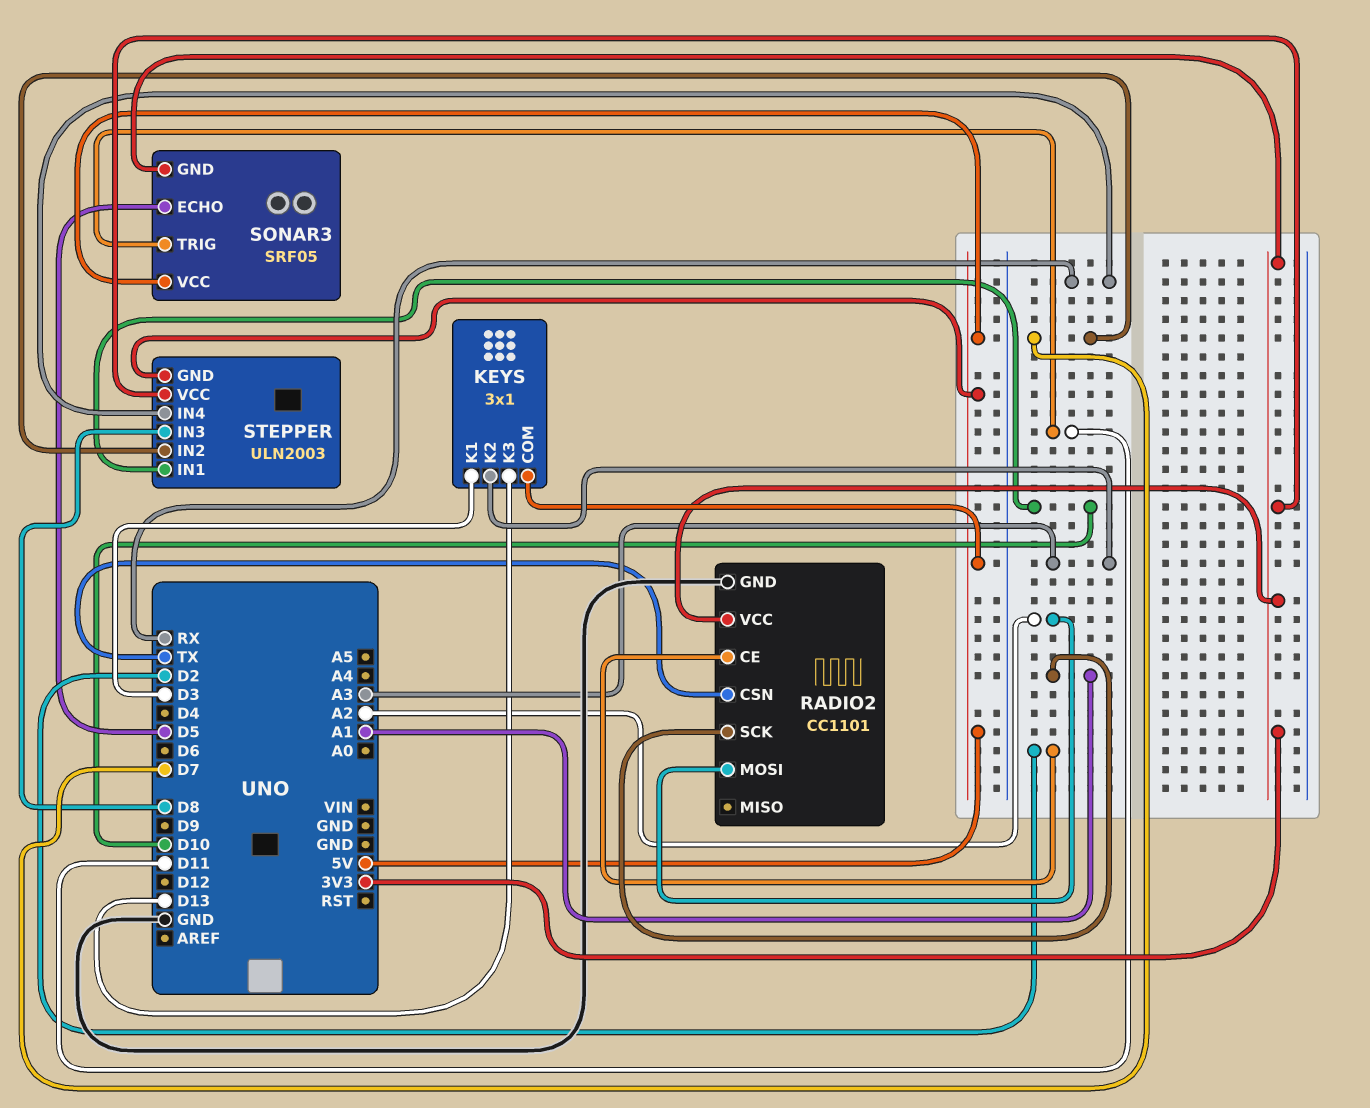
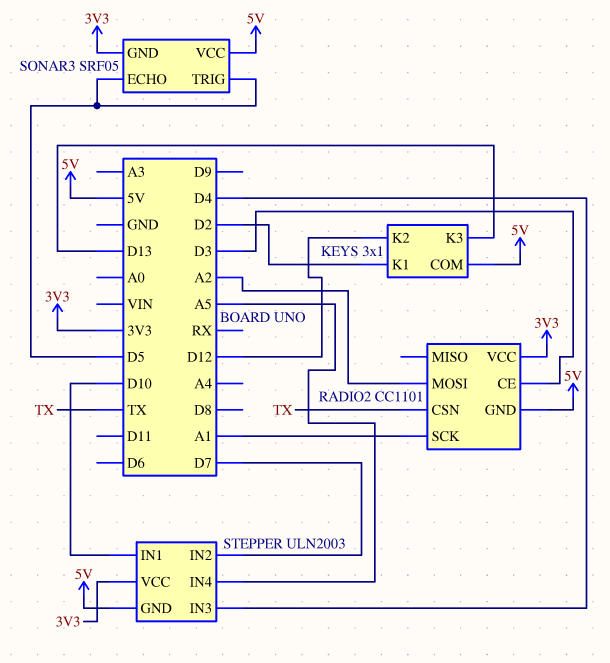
KEYS pin K1: D3 -> D2
KEYS pin K2: A3 -> D12
RADIO2 pin CE: D2 -> D3
RADIO2 pin GND: GND -> 5V
SONAR3 pin TRIG: D11 -> D5
STEPPER pin IN3: D8 -> D4
STEPPER pin IN4: RX -> A5

